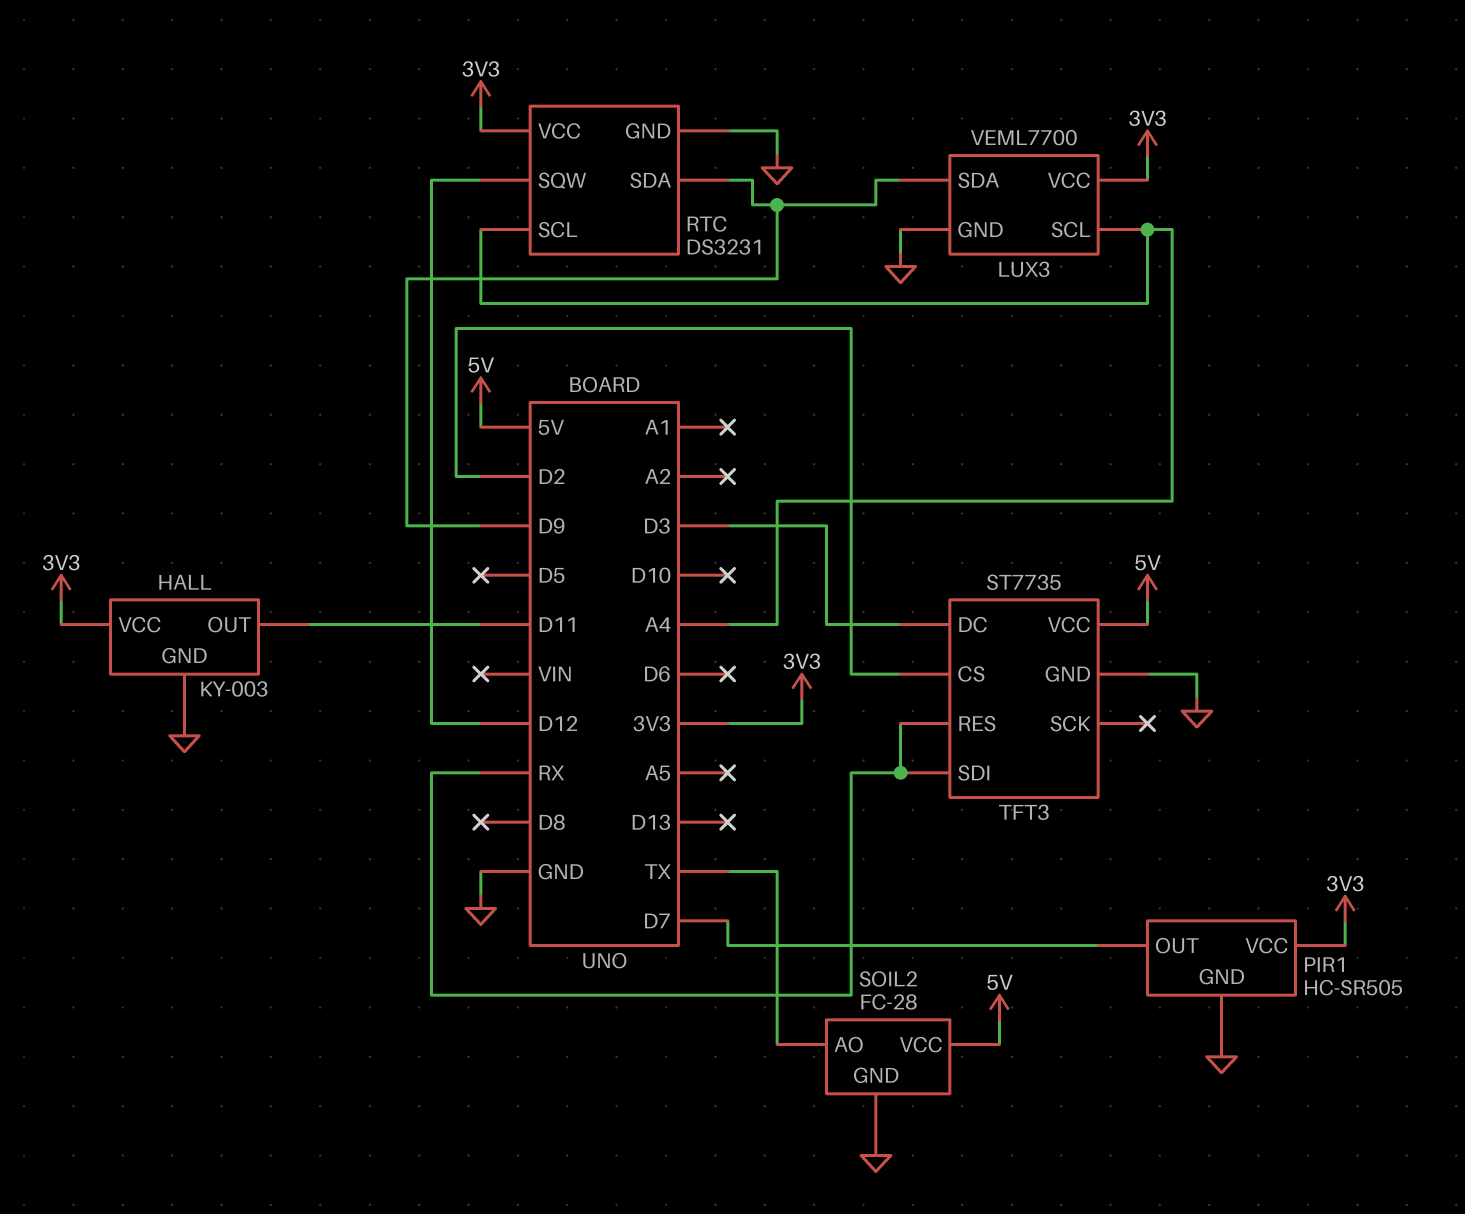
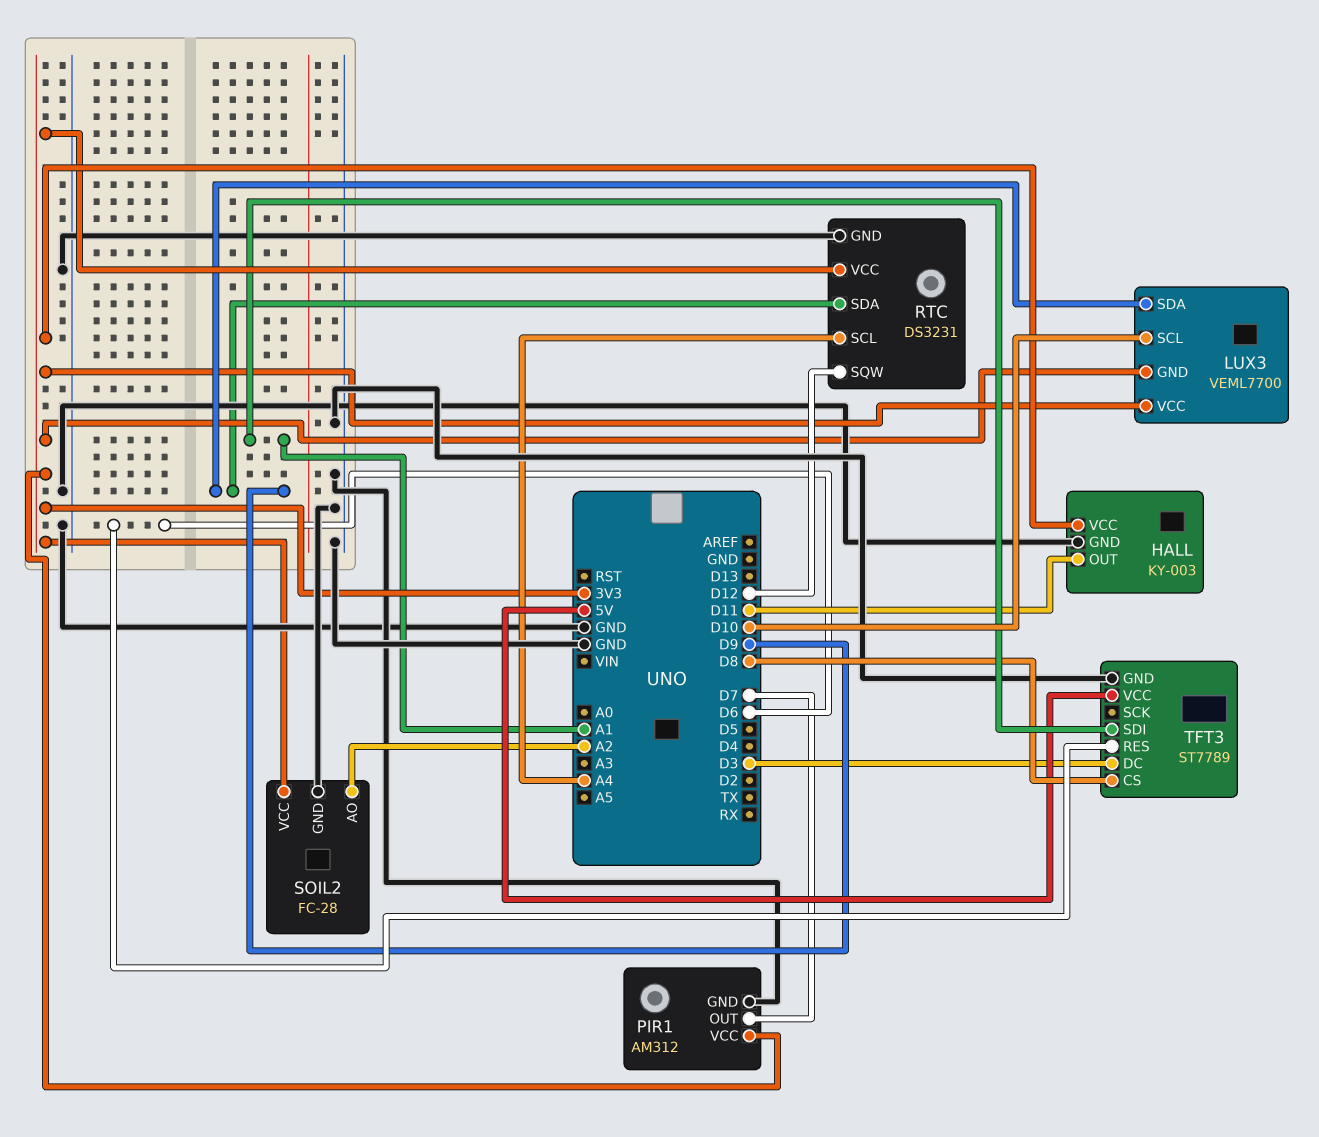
LUX3 pin GND: GND -> 3V3
LUX3 pin SCL: A4 -> D10
PIR1: HC-SR505 -> AM312
SOIL2 pin AO: TX -> A2
SOIL2 pin VCC: 5V -> 3V3
TFT3: ST7735 -> ST7789
TFT3 pin CS: D2 -> D8
TFT3 pin RES: RX -> D6
TFT3 pin SDI: RX -> A1

